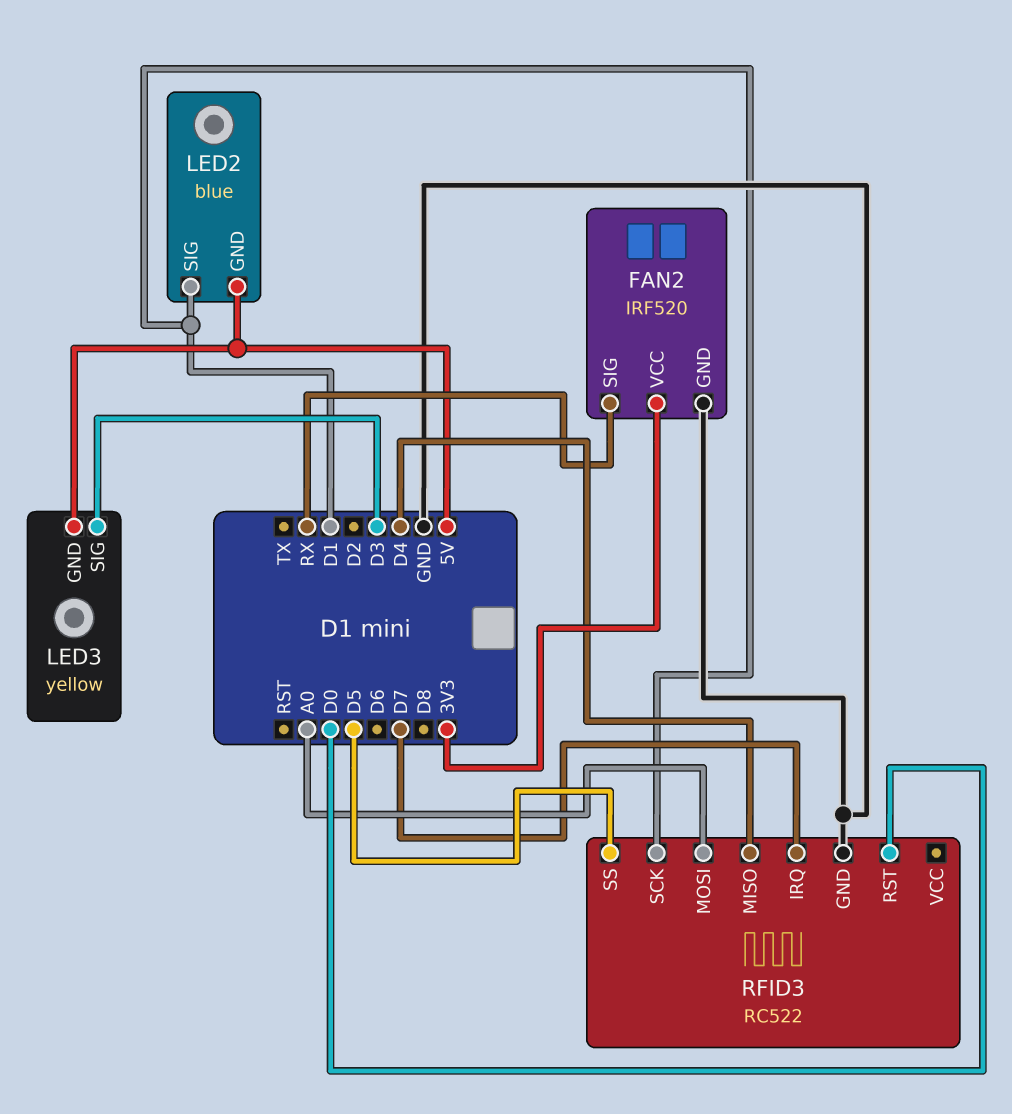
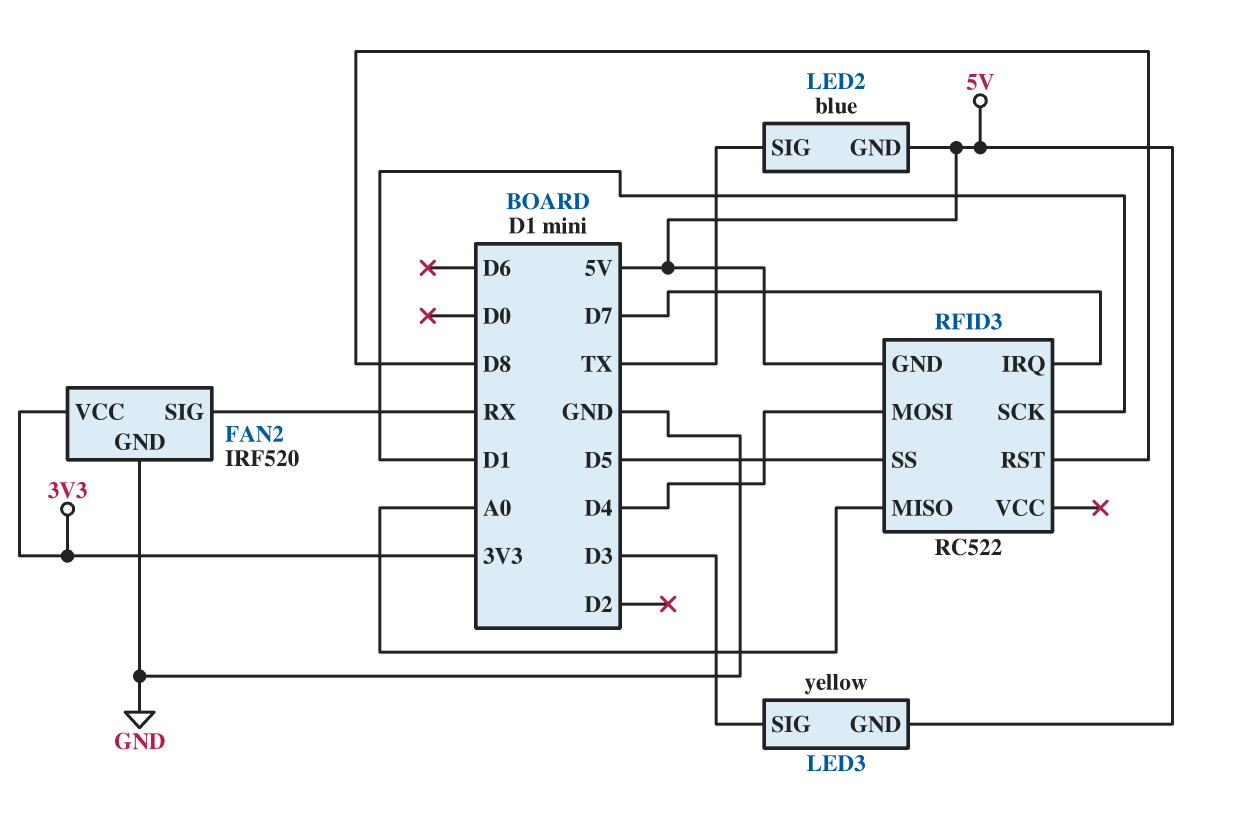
LED2 pin SIG: D1 -> TX
RFID3 pin GND: GND -> 5V
RFID3 pin MISO: D4 -> A0
RFID3 pin MOSI: A0 -> D4
RFID3 pin RST: D0 -> D8

